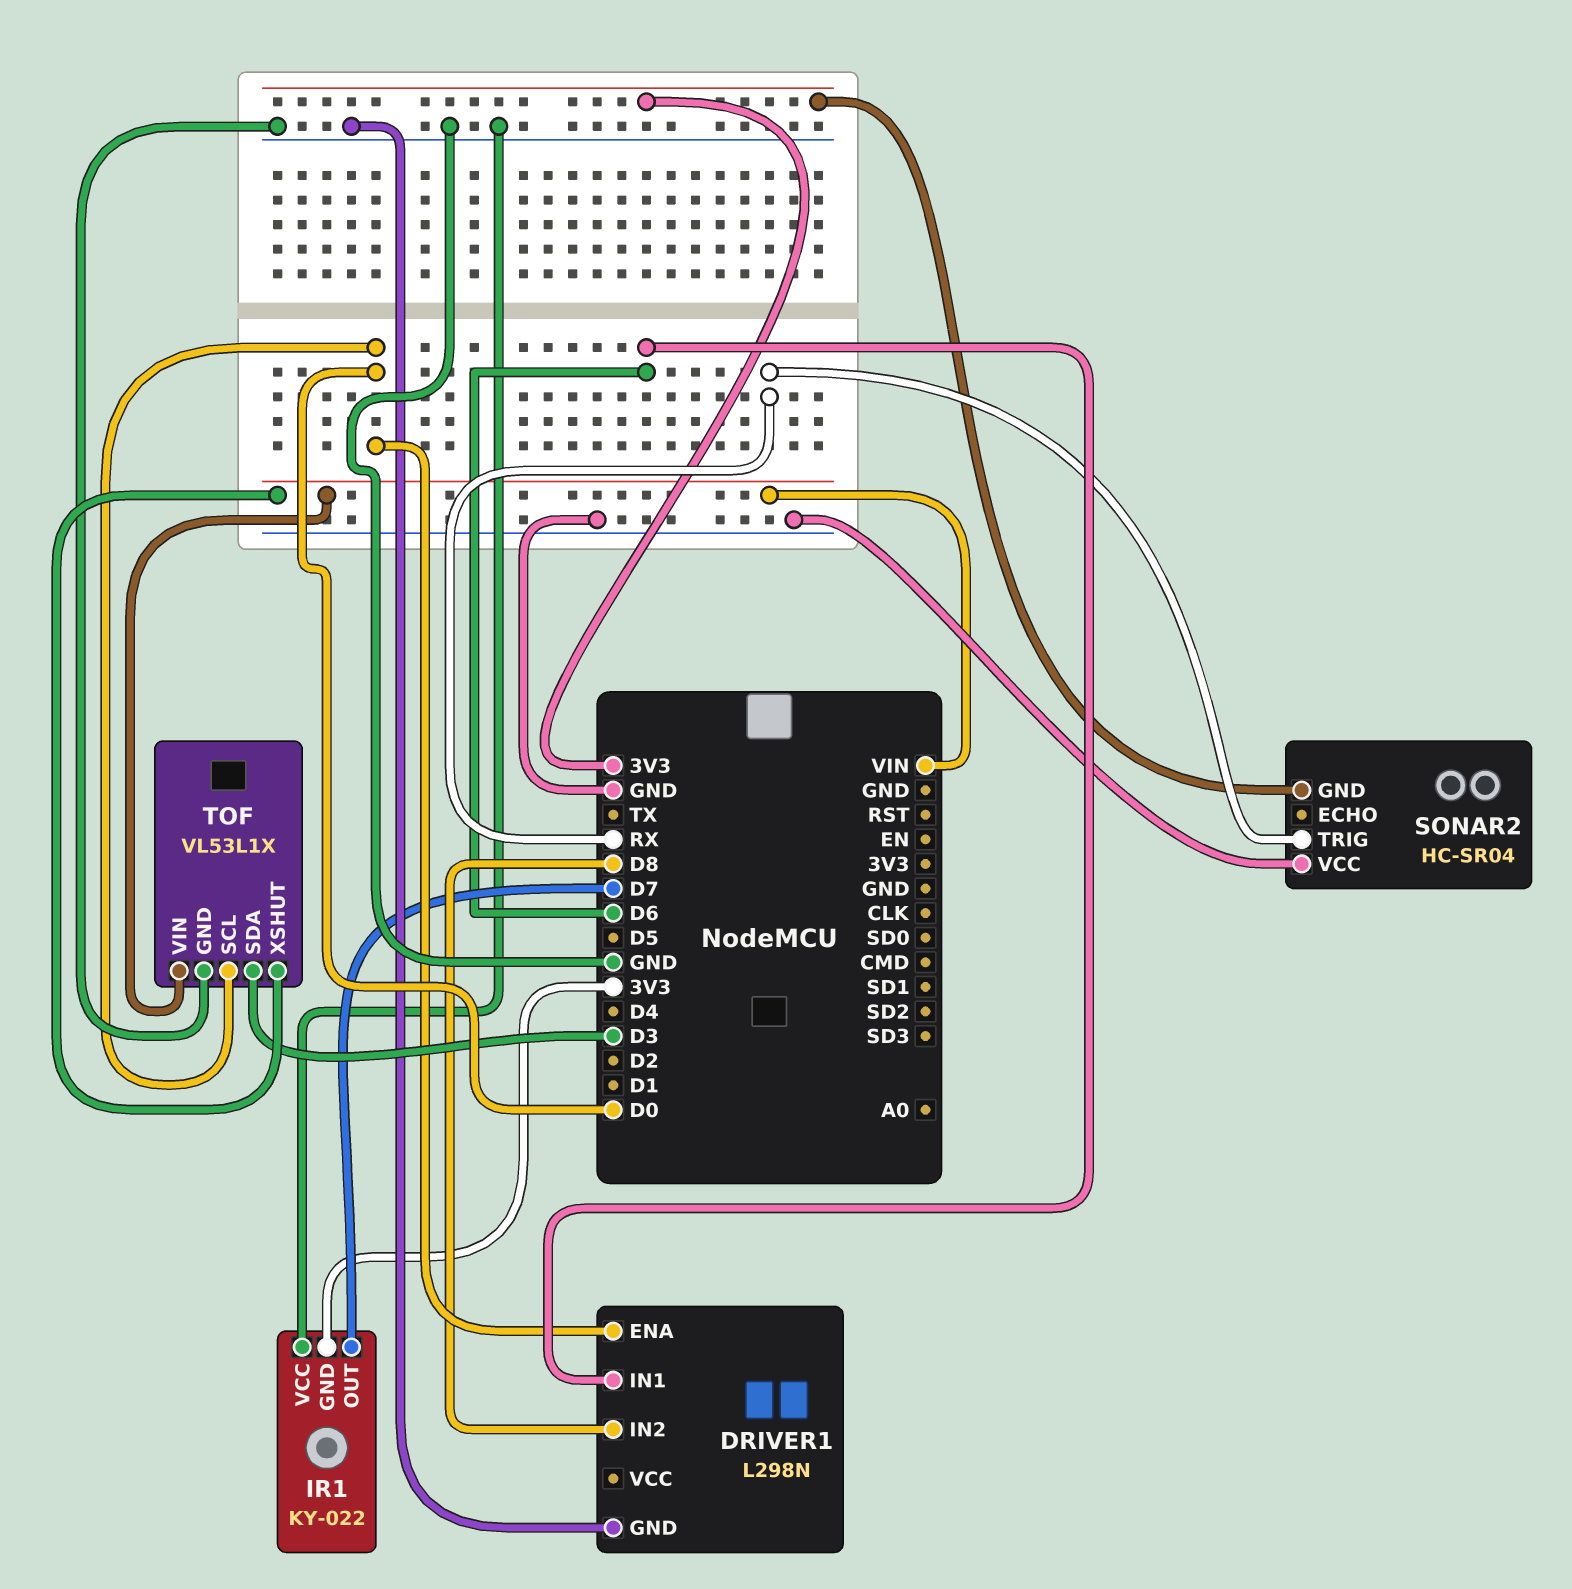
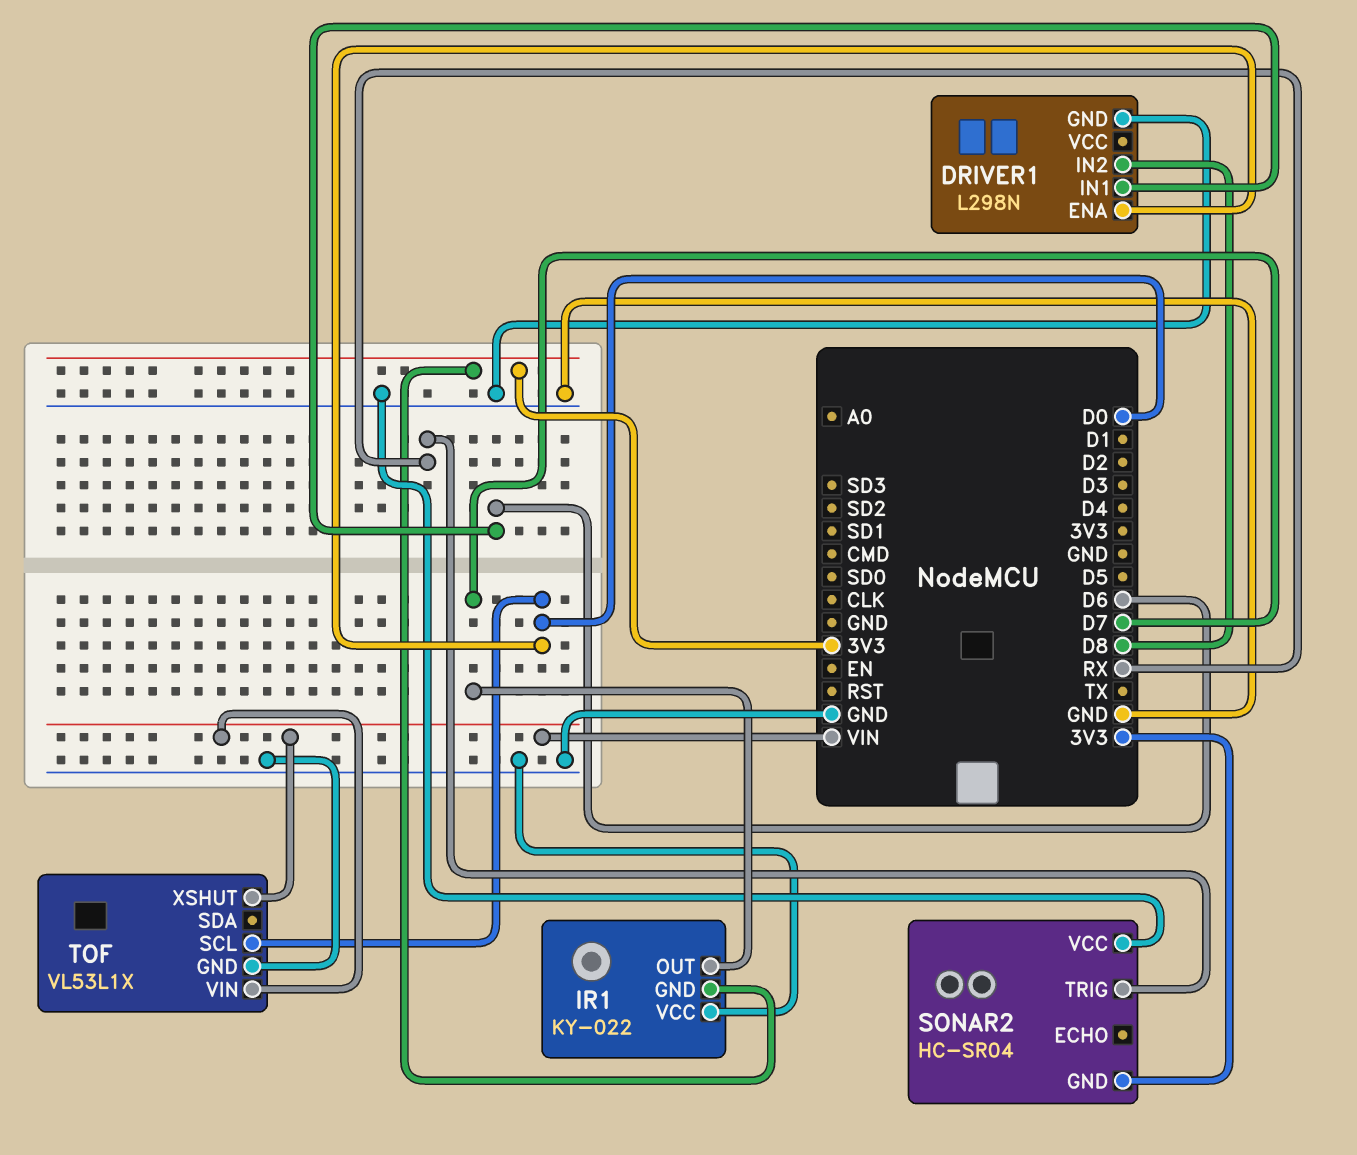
TOF pin SDA: D3 -> none

